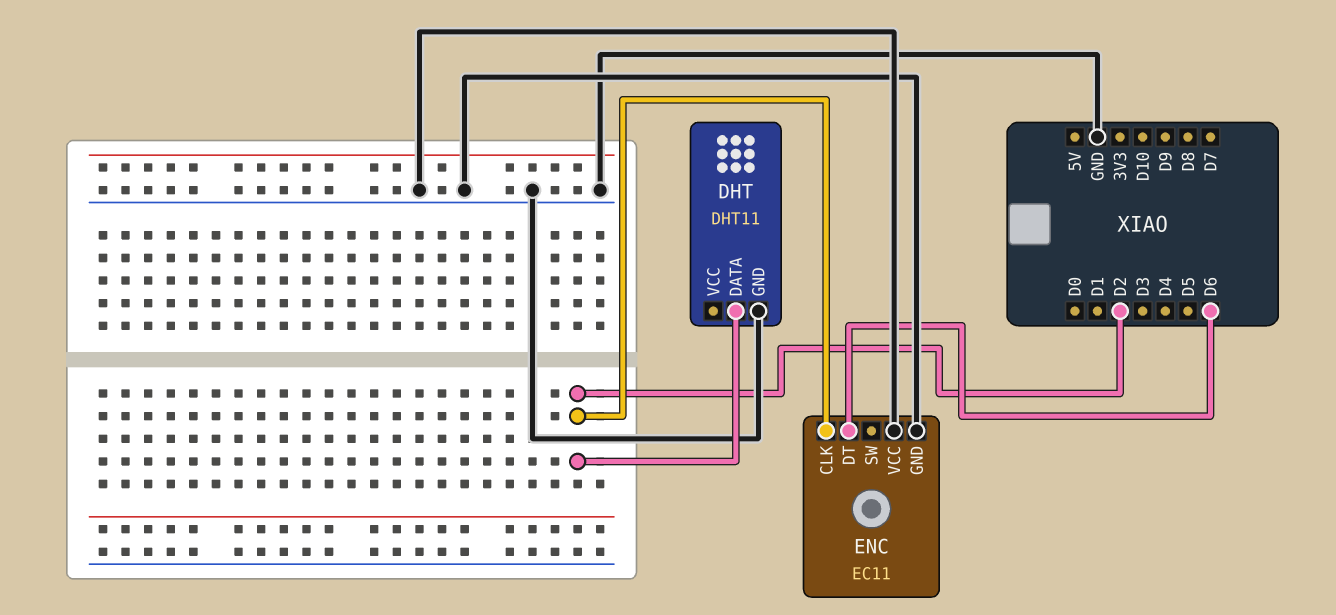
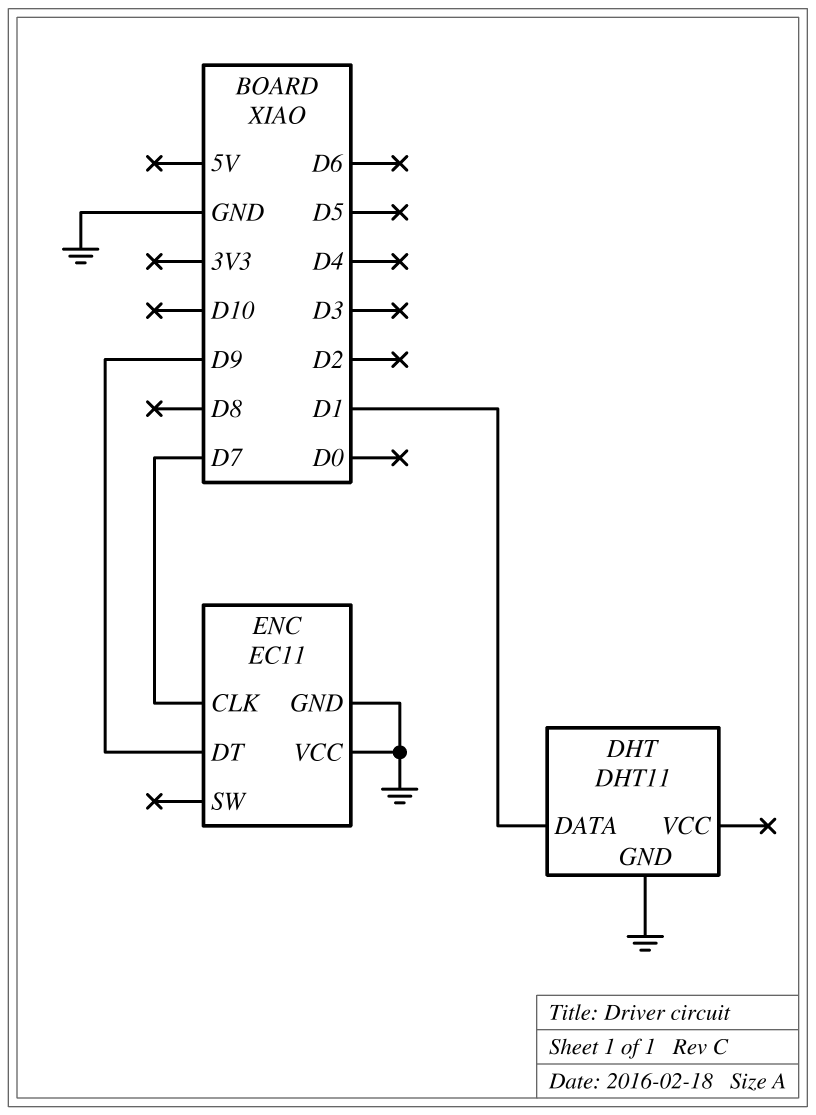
DHT pin DATA: D2 -> D1
ENC pin CLK: D2 -> D7
ENC pin DT: D6 -> D9

